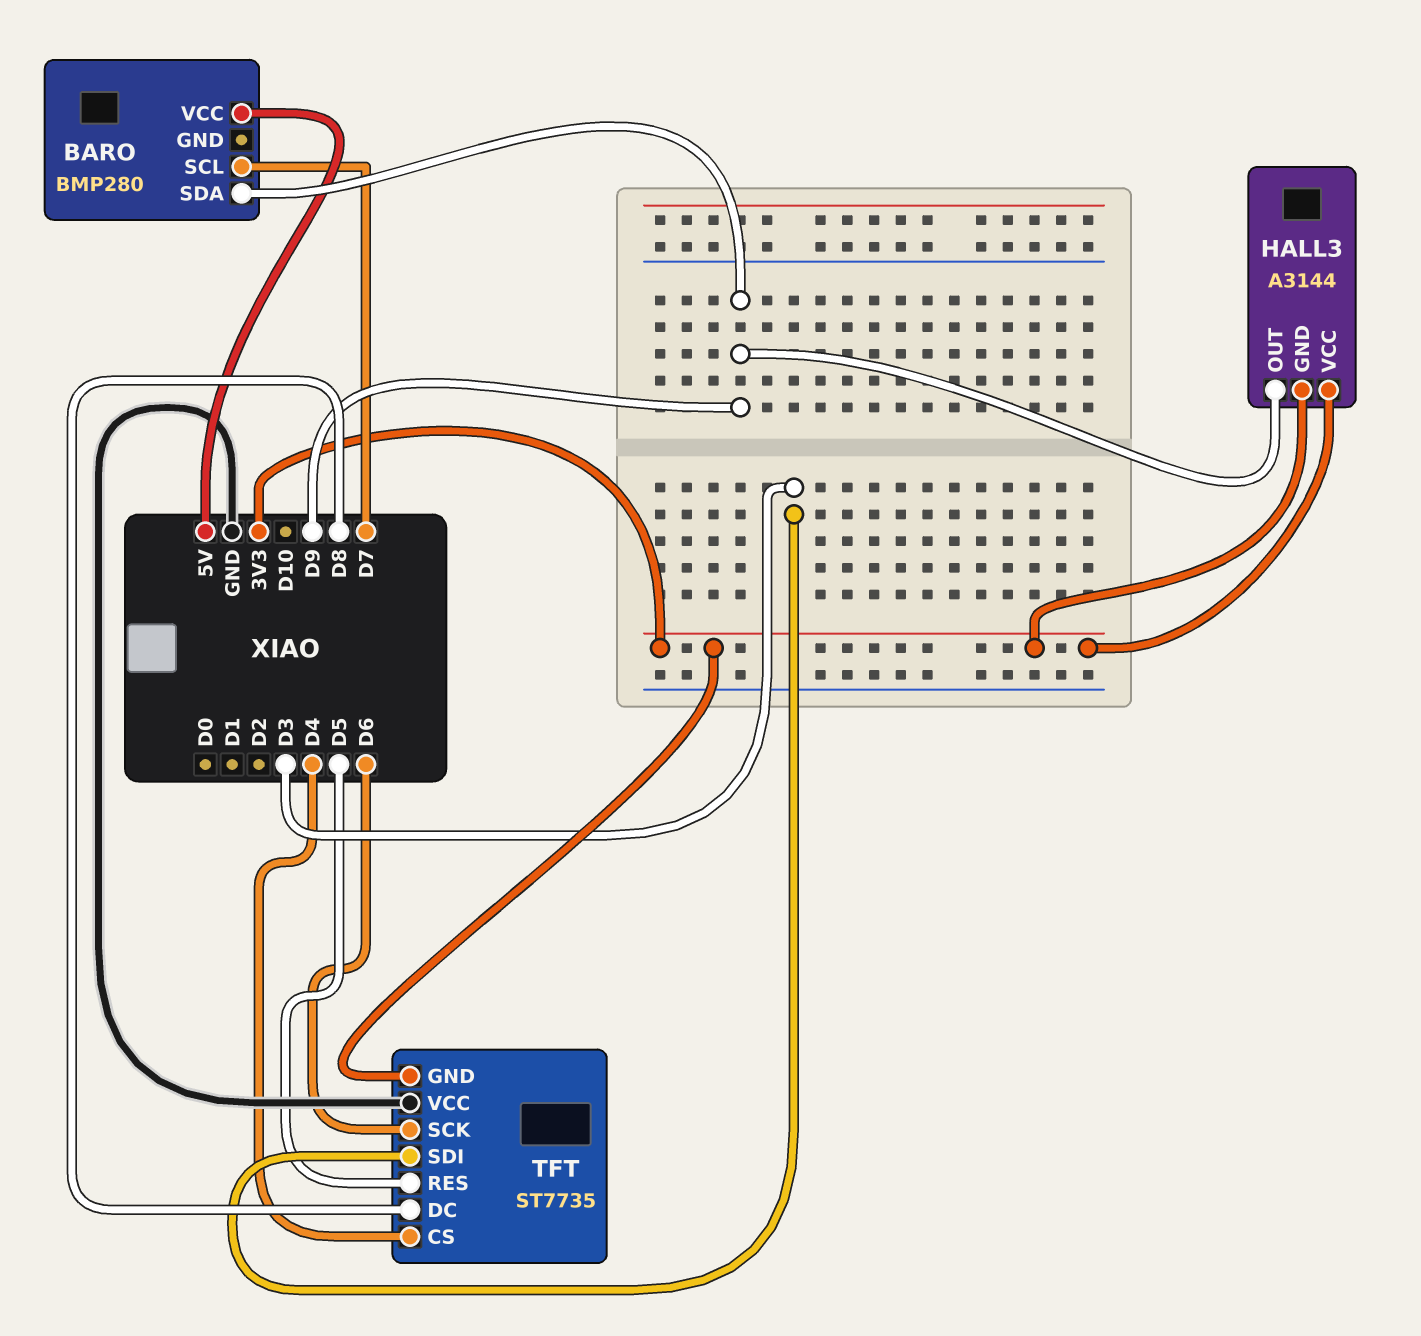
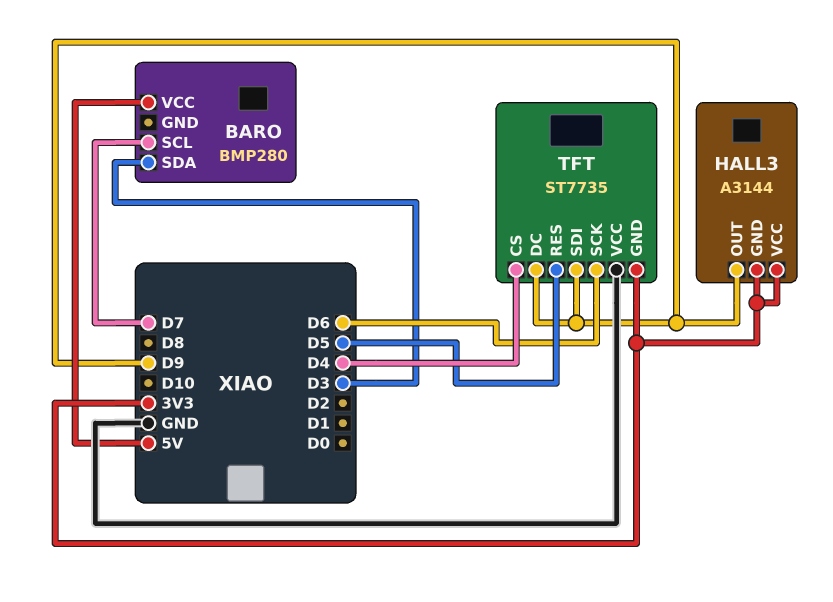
BARO pin SDA: D9 -> D3
TFT pin DC: D8 -> D9
TFT pin SDI: D3 -> D9

